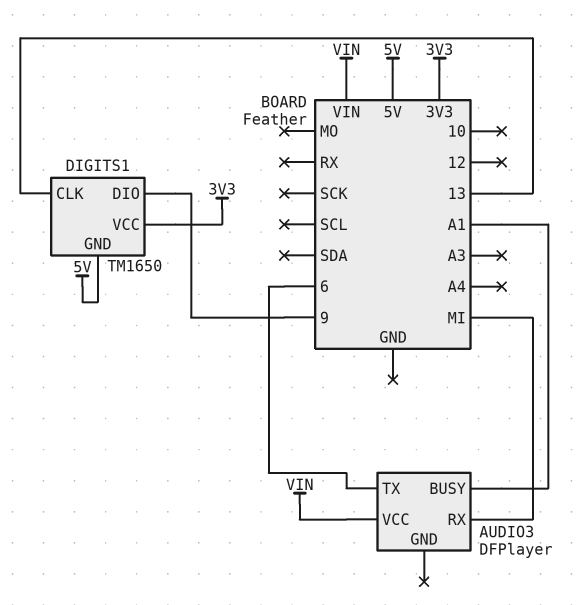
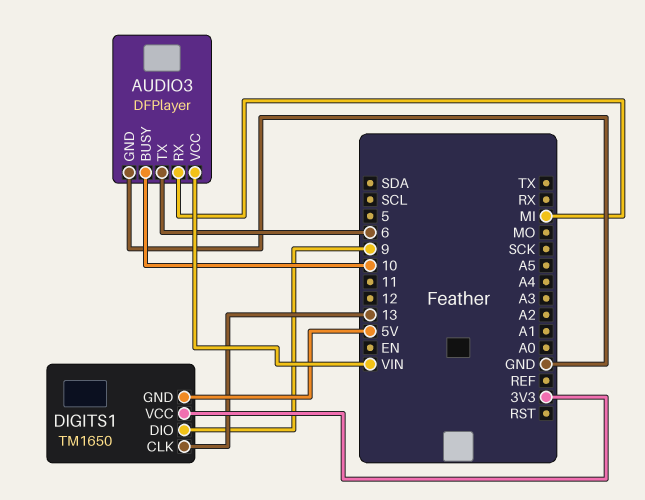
AUDIO3 pin BUSY: A1 -> 10
AUDIO3 pin GND: none -> GND

